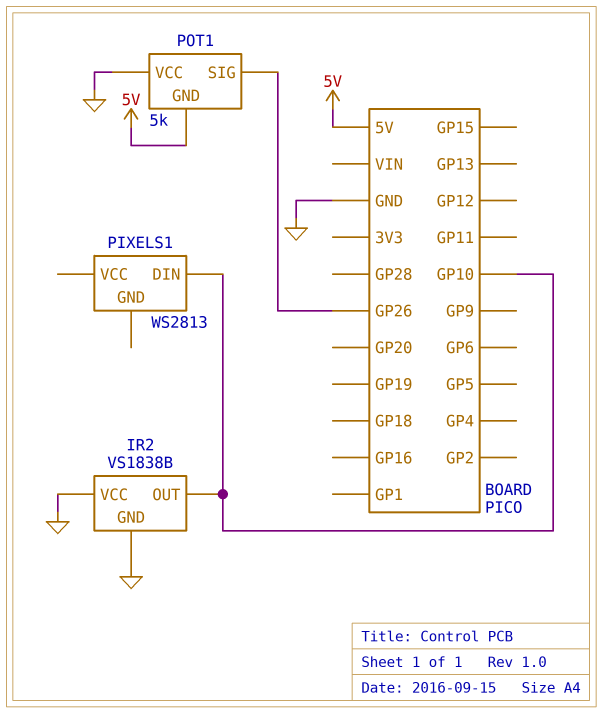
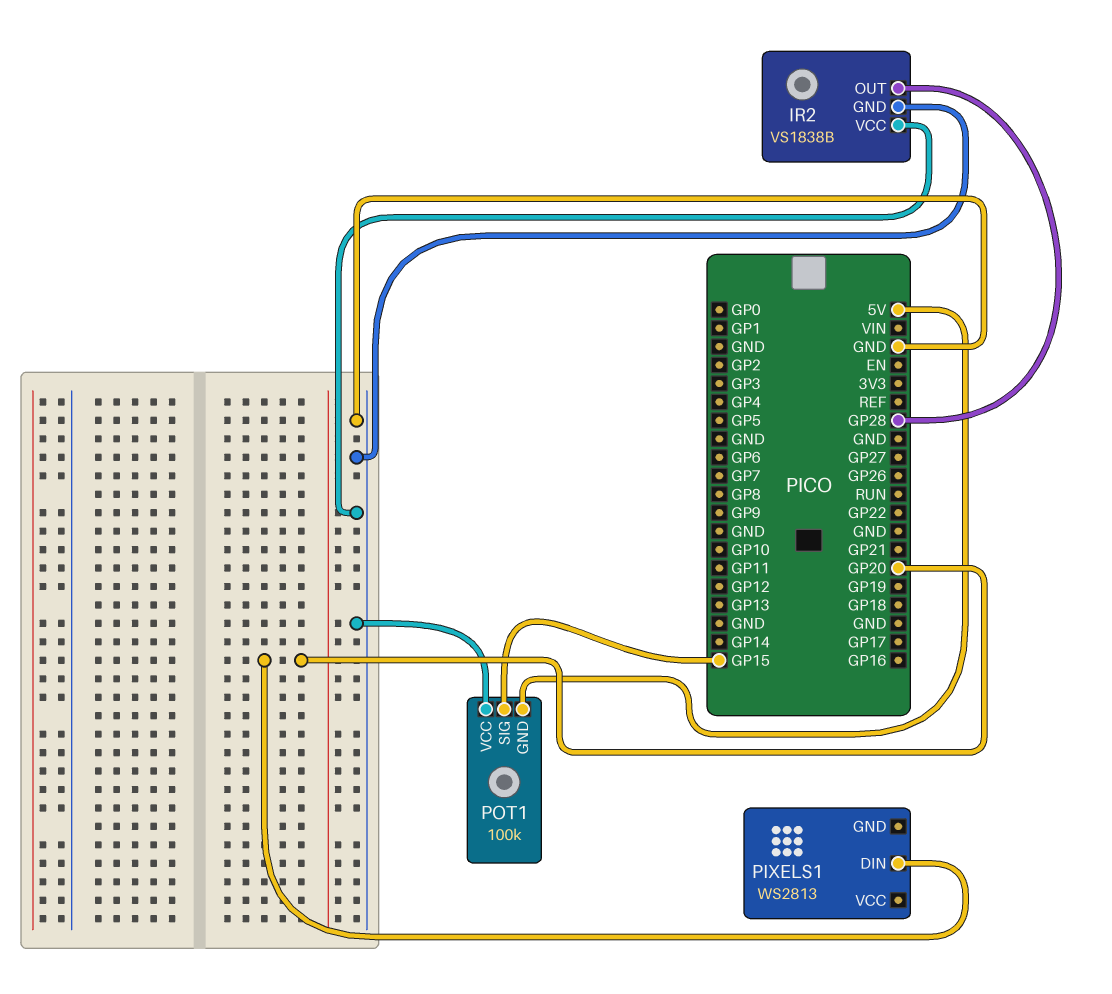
IR2 pin OUT: GP10 -> GP28
PIXELS1 pin DIN: GP10 -> GP20
POT1: 5k -> 100k
POT1 pin SIG: GP26 -> GP15

